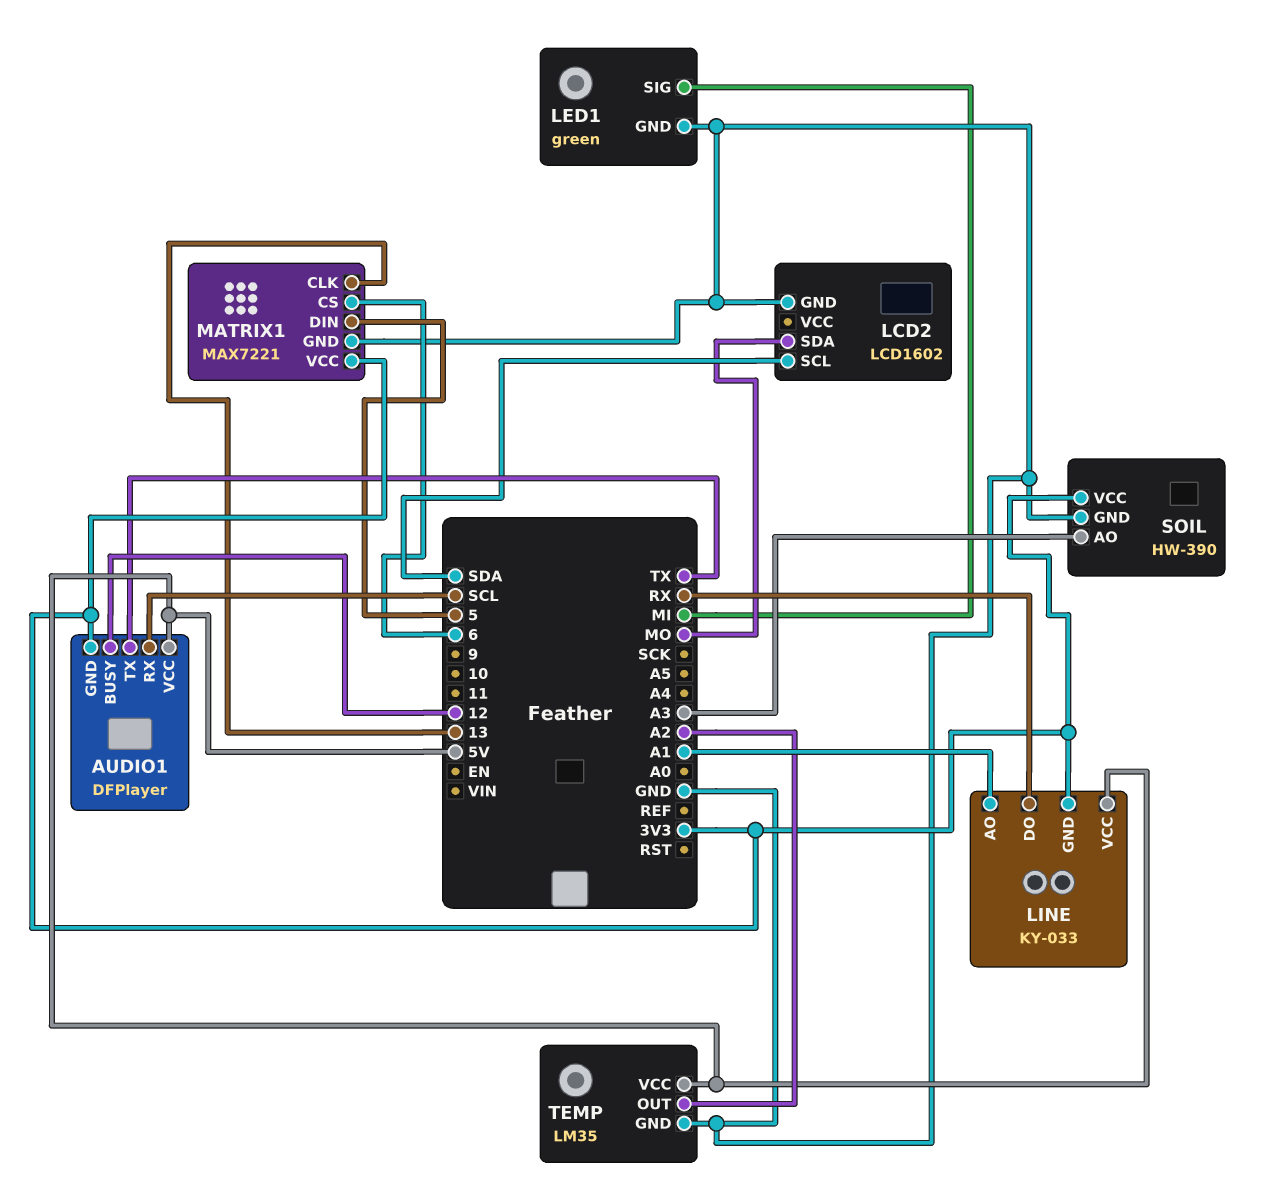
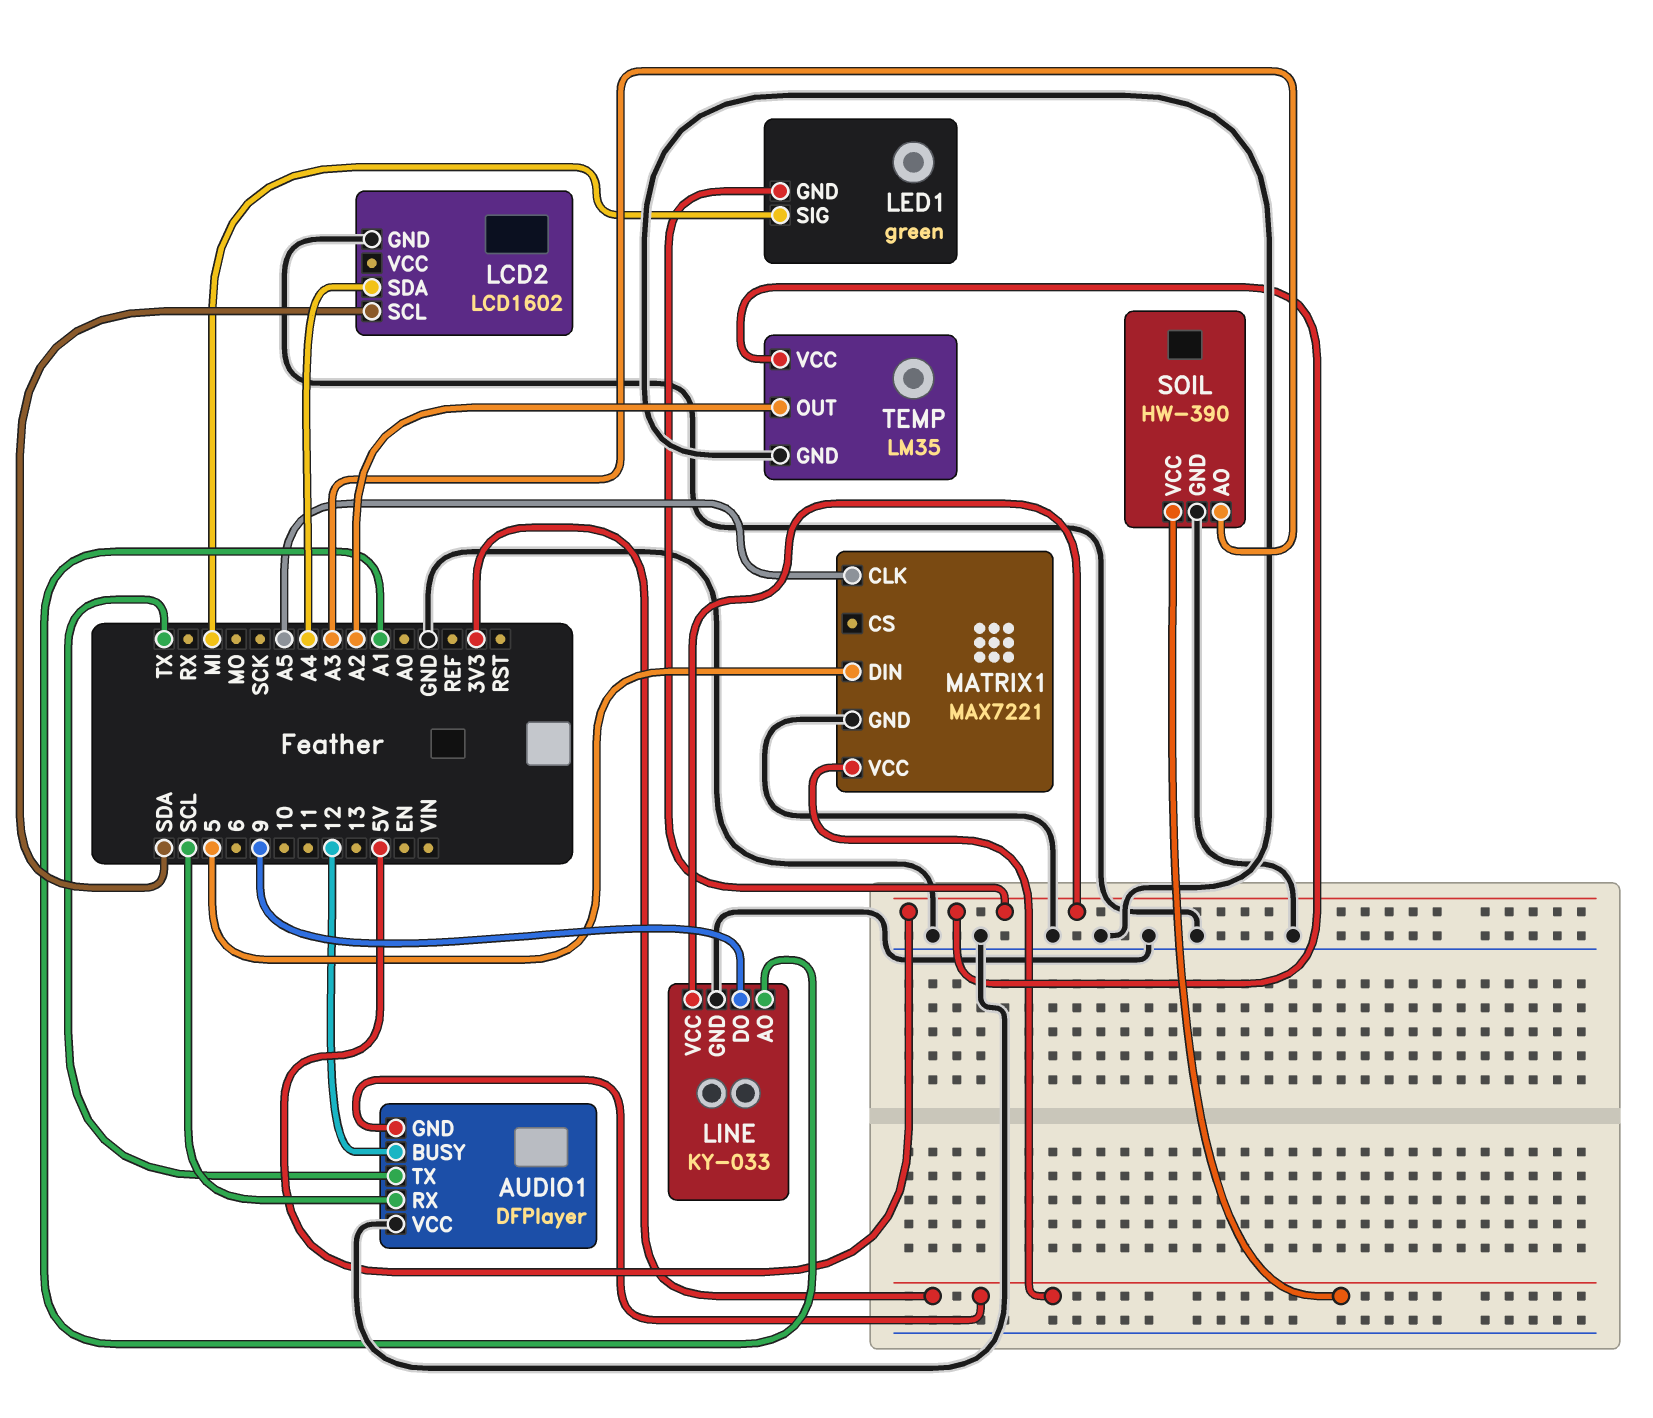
AUDIO1 pin VCC: 5V -> GND
LCD2 pin SDA: MO -> A4
LED1 pin GND: GND -> 5V
LINE pin DO: RX -> 9
LINE pin GND: 3V3 -> GND
MATRIX1 pin CLK: 13 -> A5
MATRIX1 pin CS: 6 -> none

